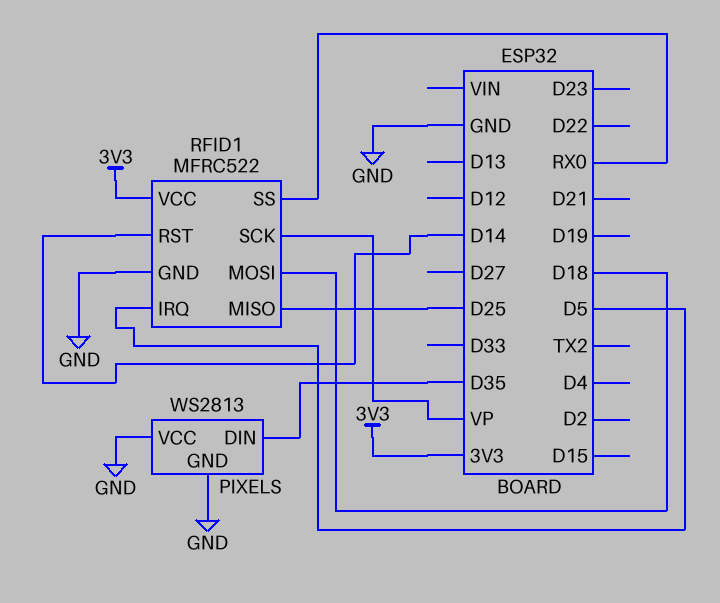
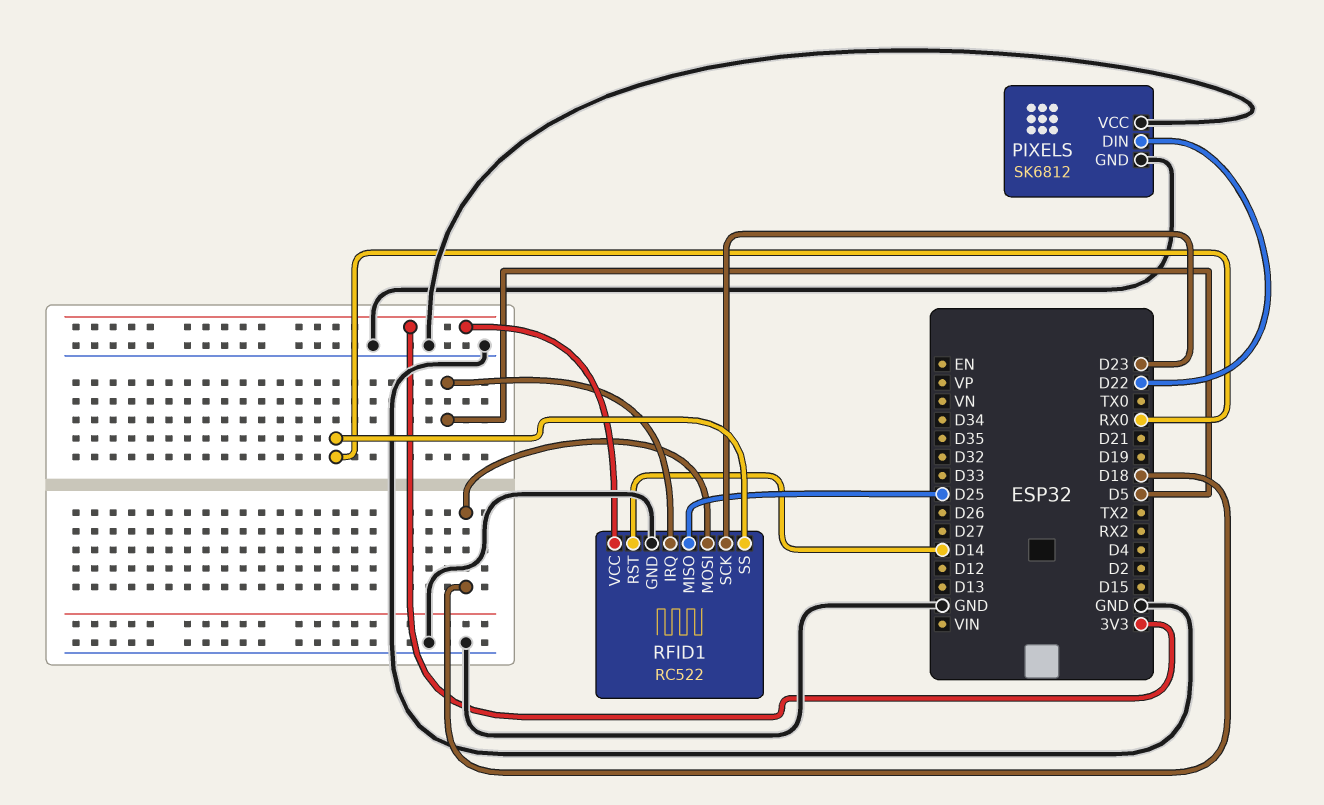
PIXELS: WS2813 -> SK6812
PIXELS pin DIN: D35 -> D22
RFID1: MFRC522 -> RC522
RFID1 pin SCK: VP -> D23

